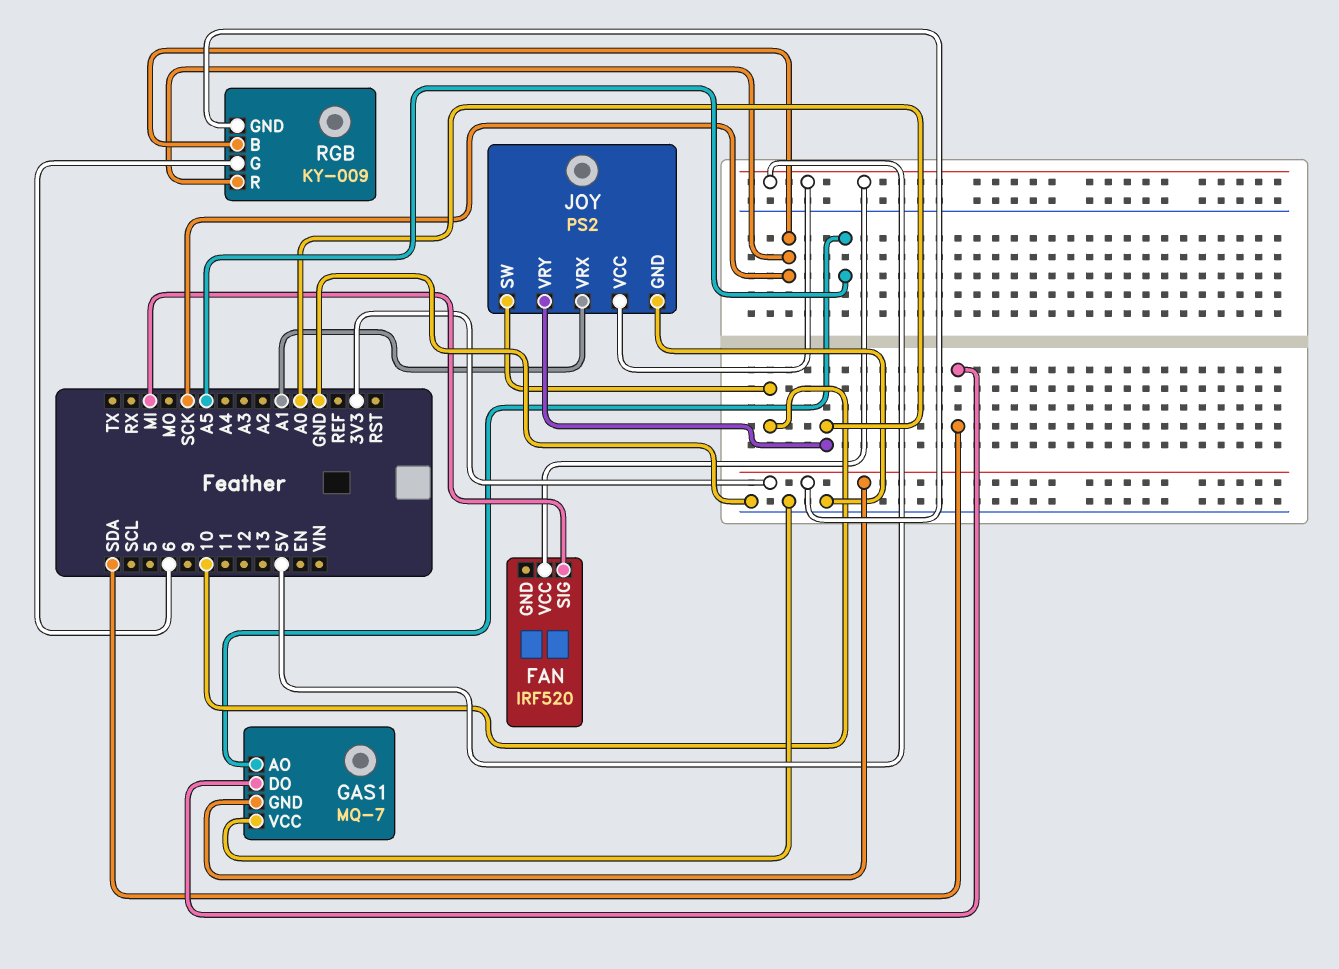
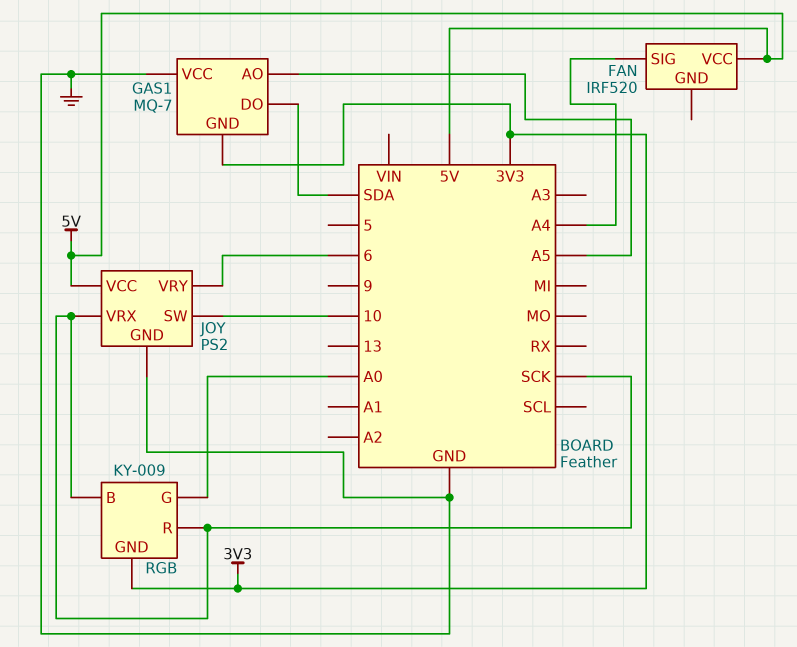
FAN pin SIG: MI -> A4
JOY pin VRX: A1 -> SCK
JOY pin VRY: A0 -> 6
RGB pin G: 6 -> A0

